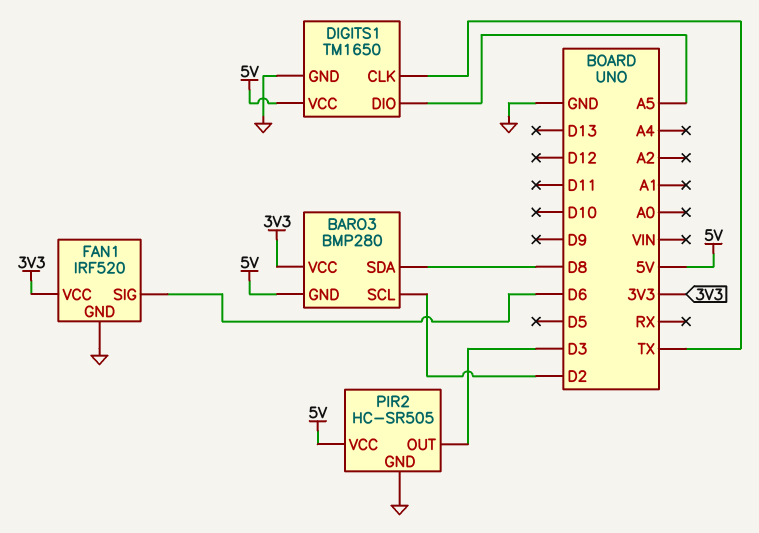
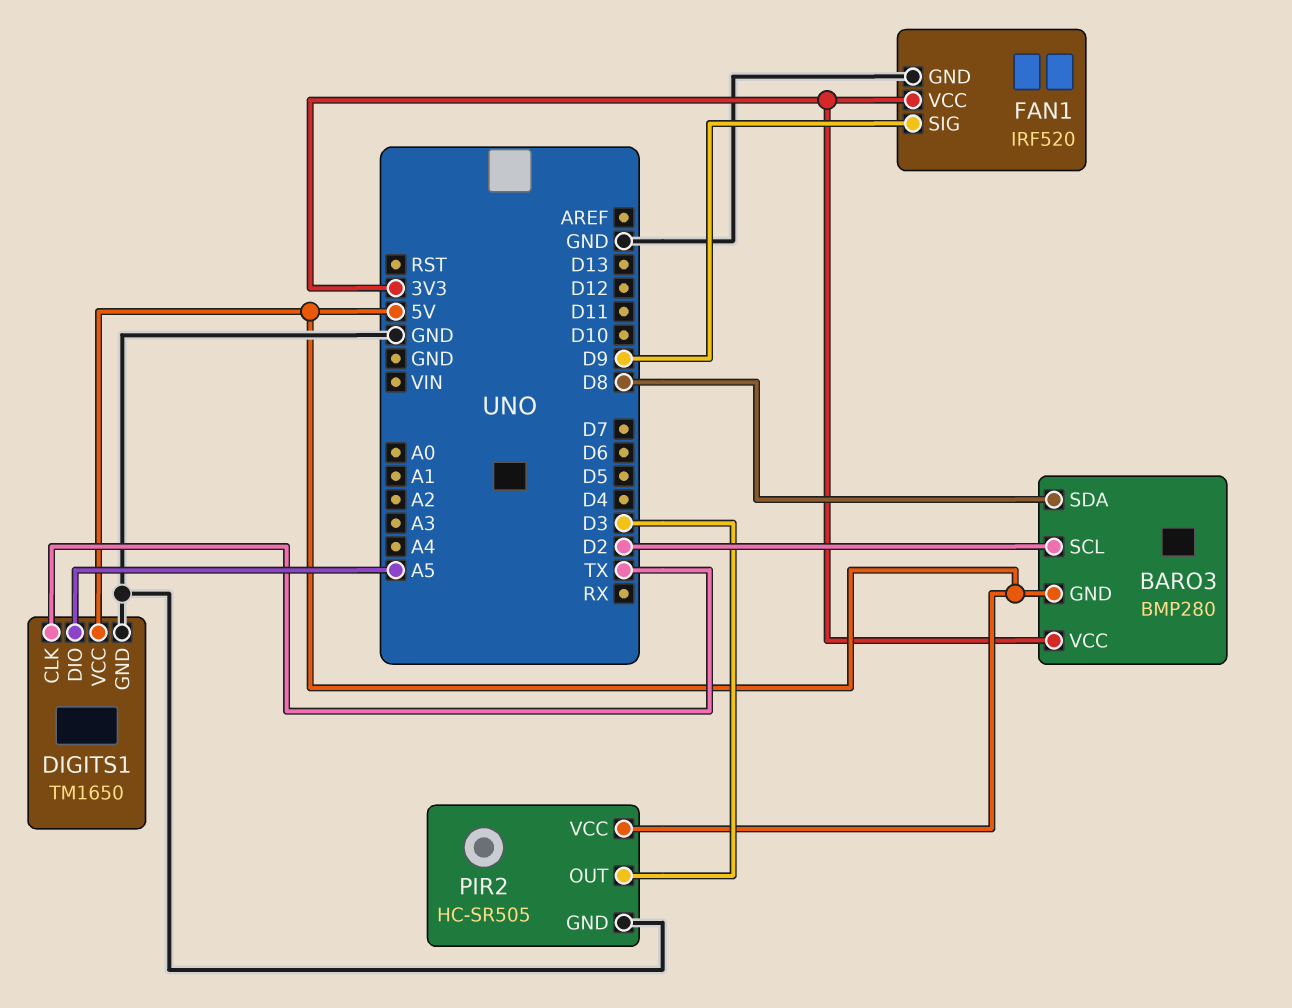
FAN1 pin SIG: D6 -> D9

